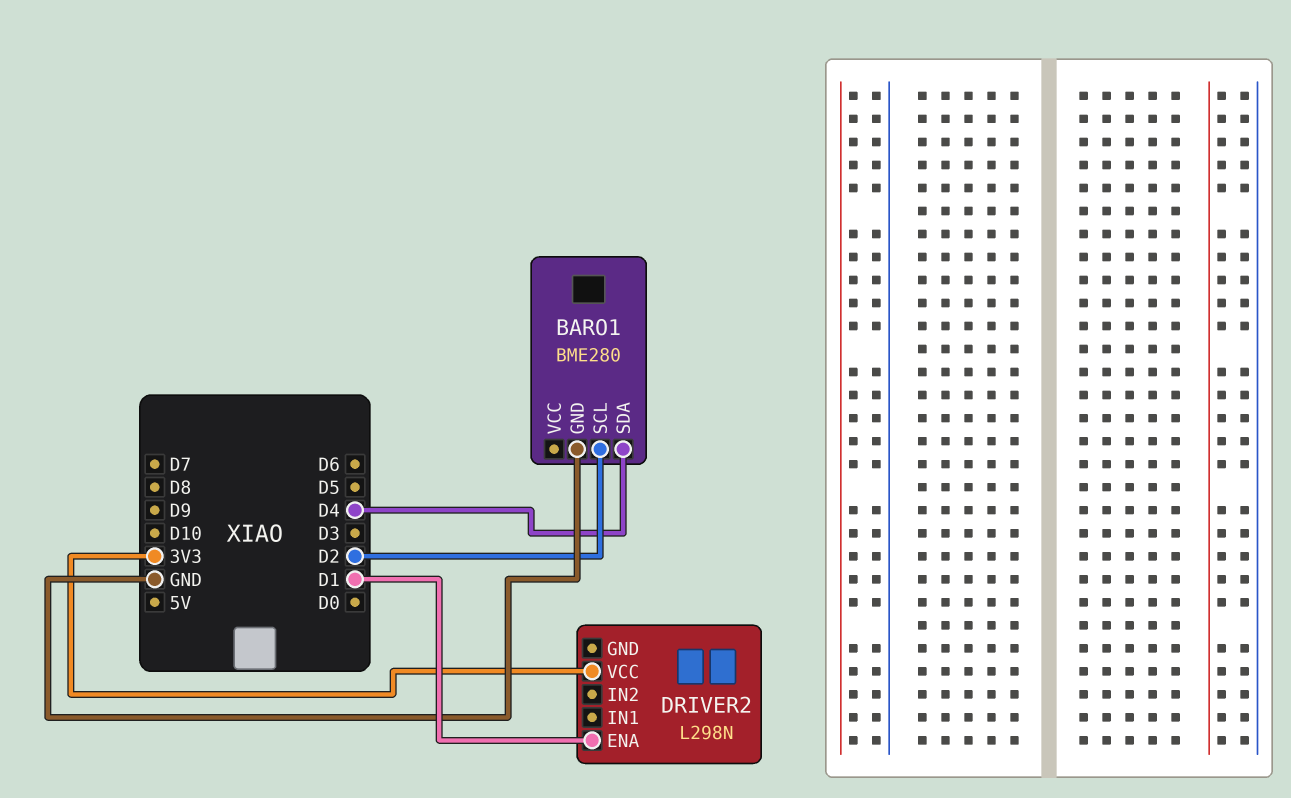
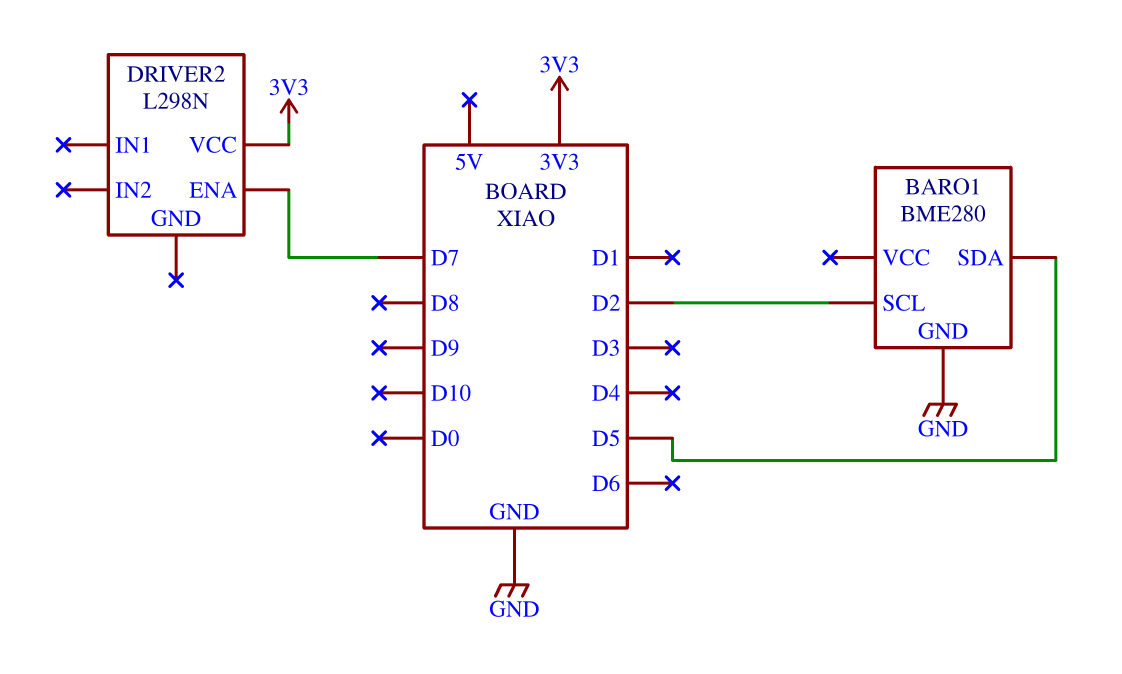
BARO1 pin SDA: D4 -> D5
DRIVER2 pin ENA: D1 -> D7

